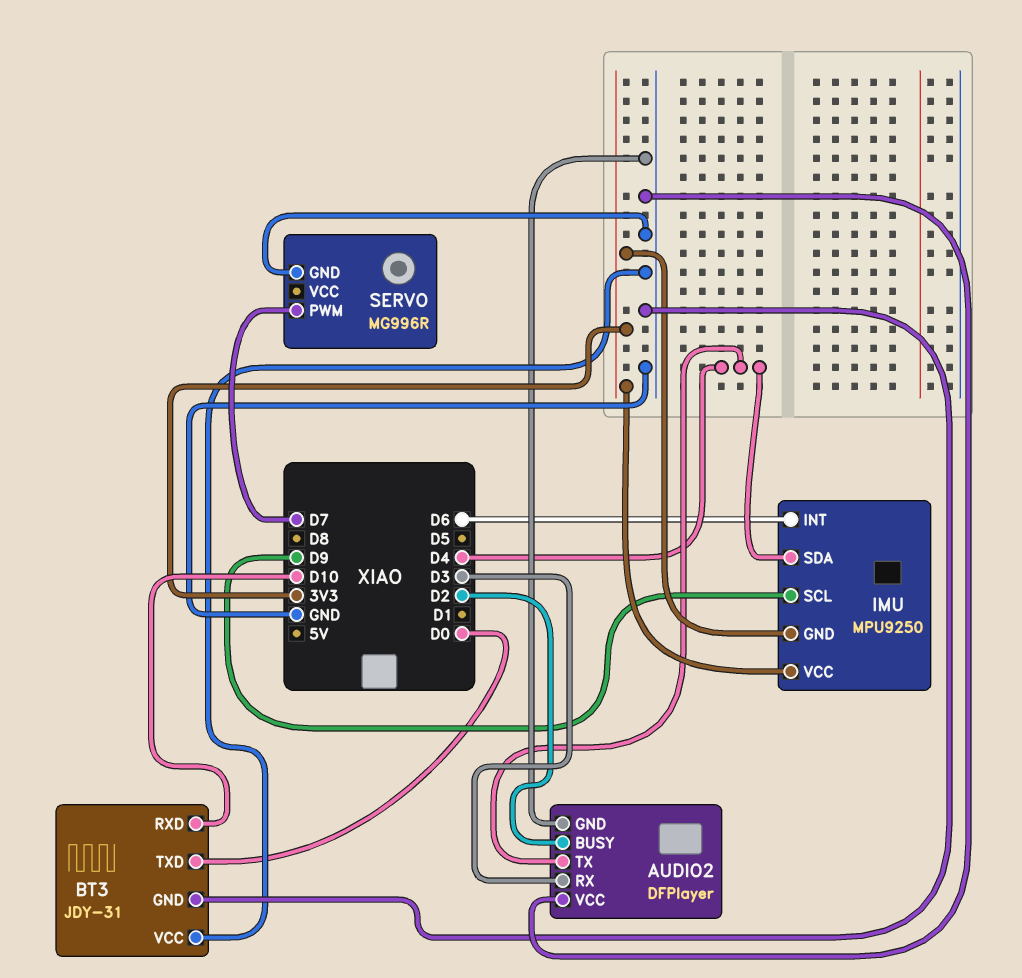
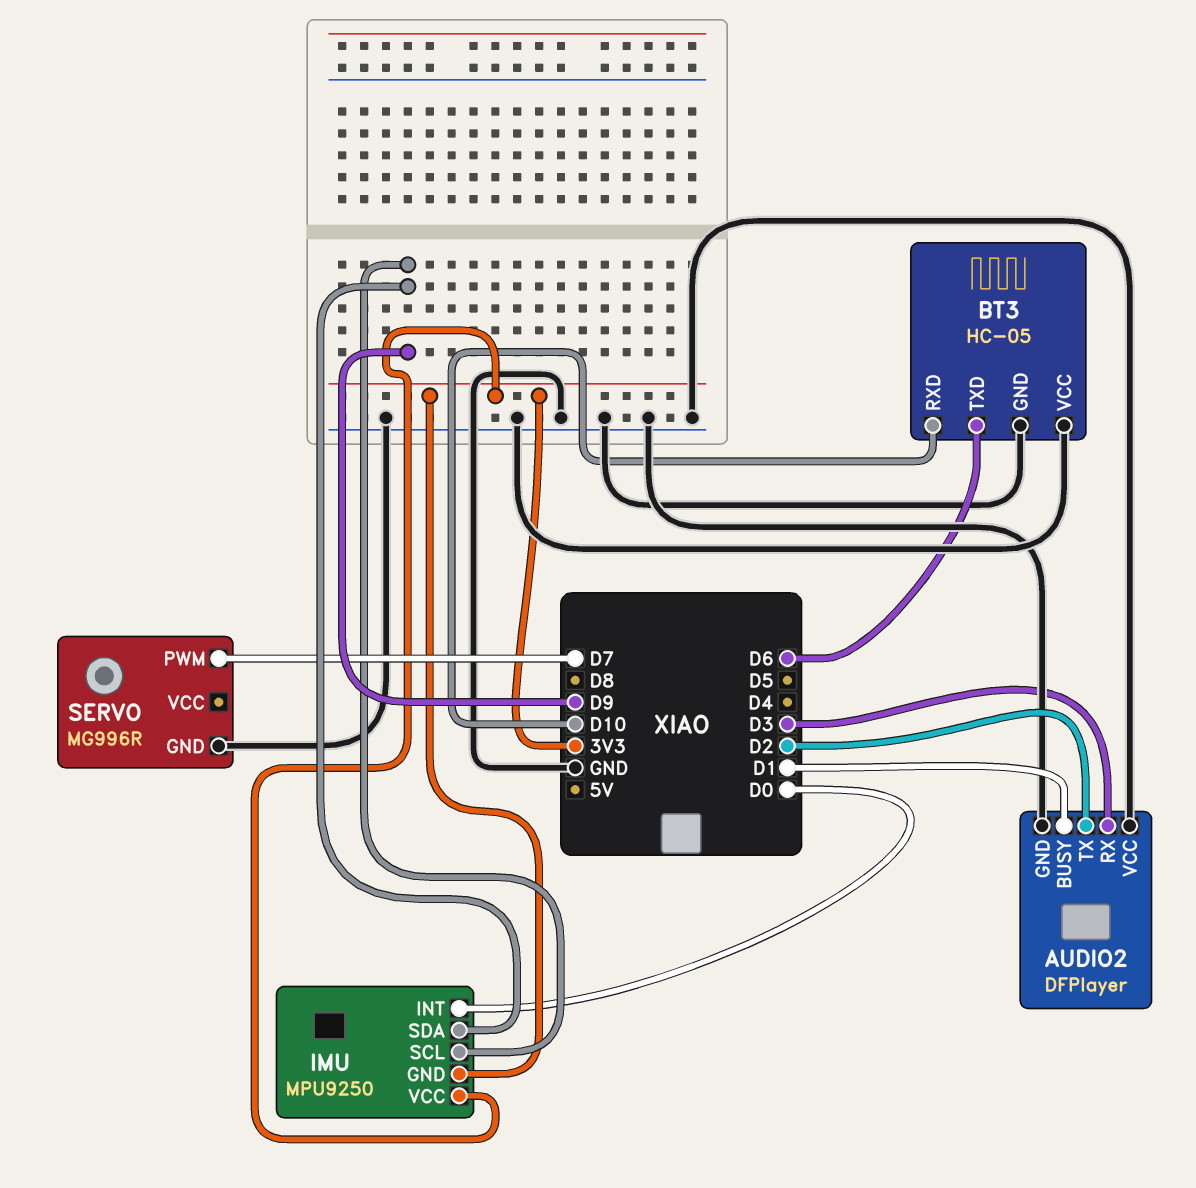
AUDIO2 pin BUSY: D2 -> D1
AUDIO2 pin TX: D4 -> D2
BT3: JDY-31 -> HC-05
BT3 pin TXD: D0 -> D6
IMU pin INT: D6 -> D0
IMU pin SDA: D4 -> D9

